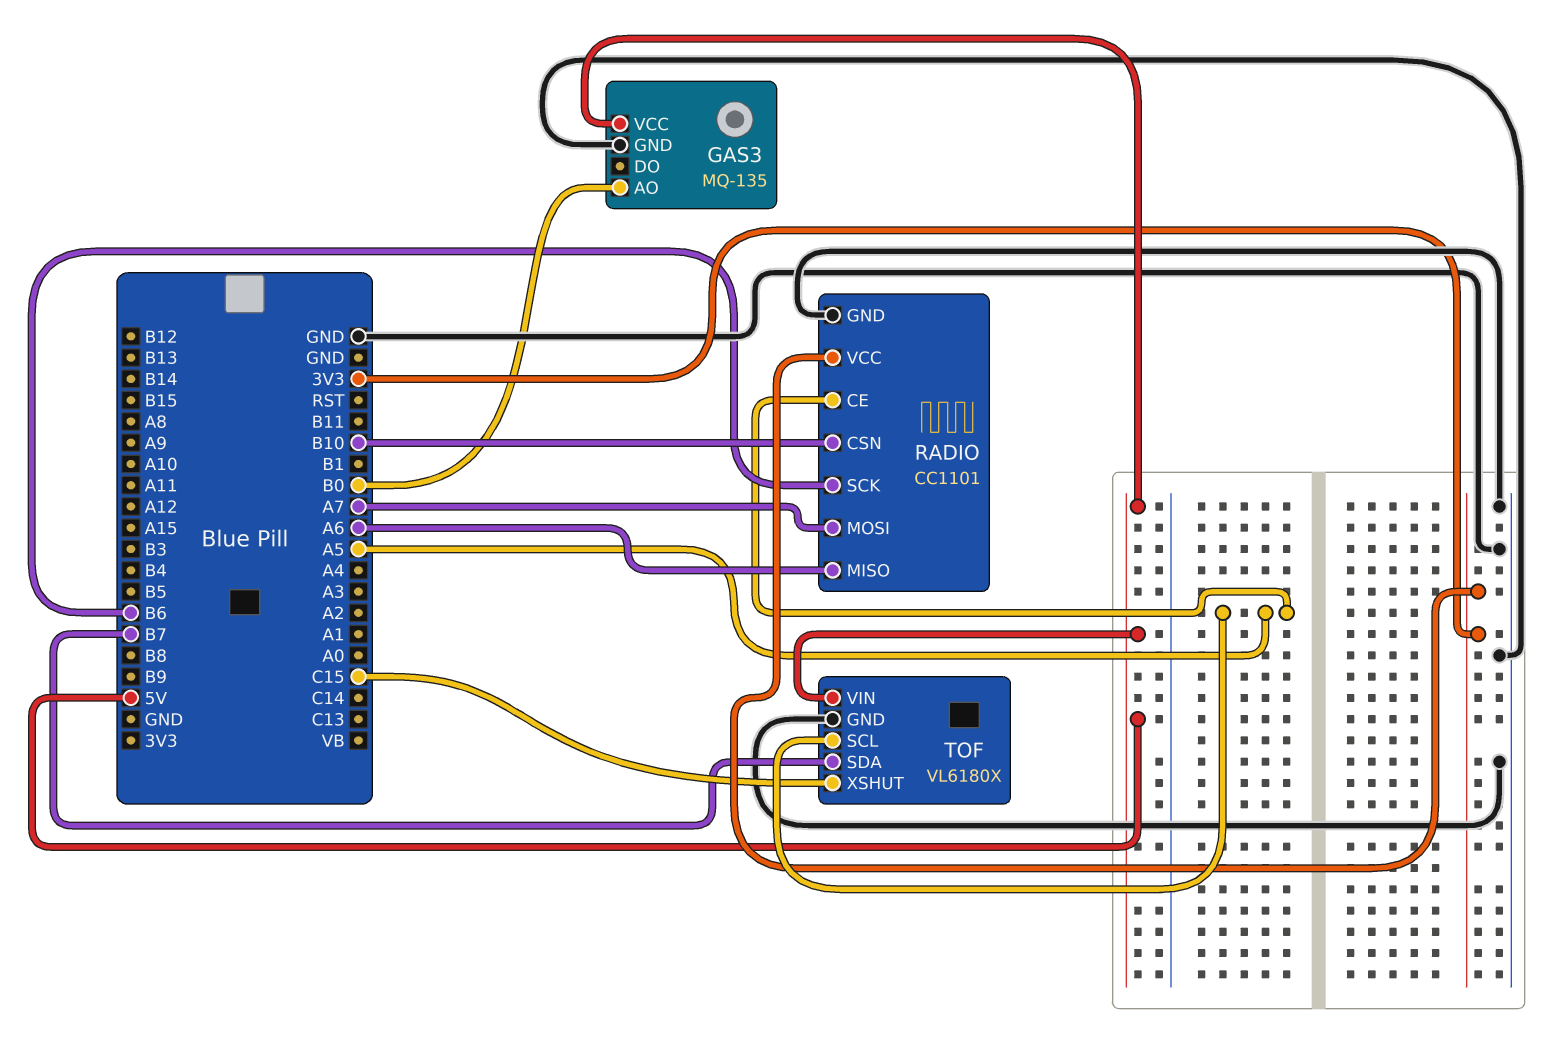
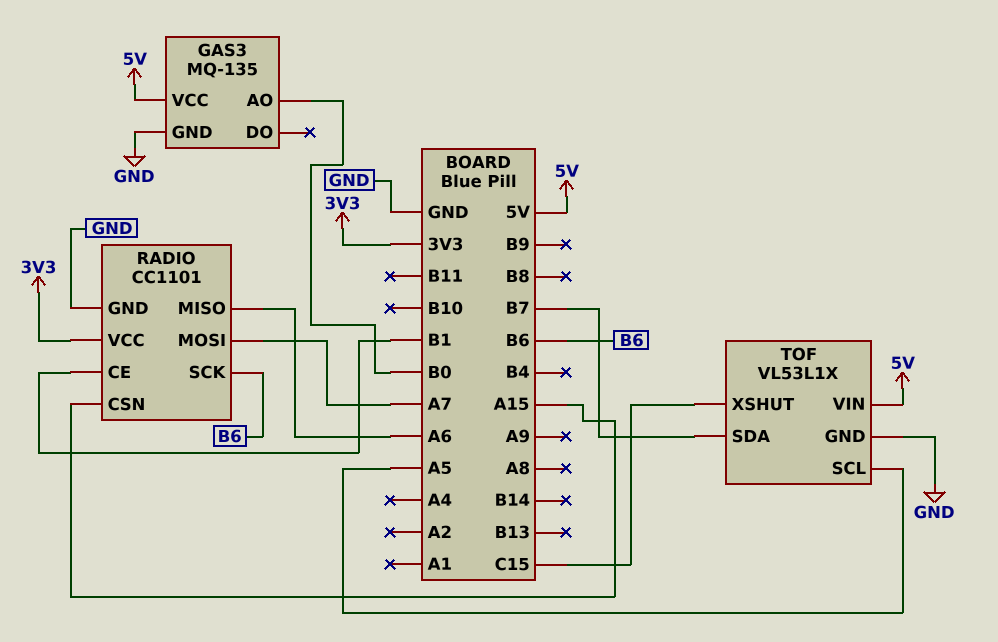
RADIO pin CE: A5 -> B1
RADIO pin CSN: B10 -> A15
TOF: VL6180X -> VL53L1X

